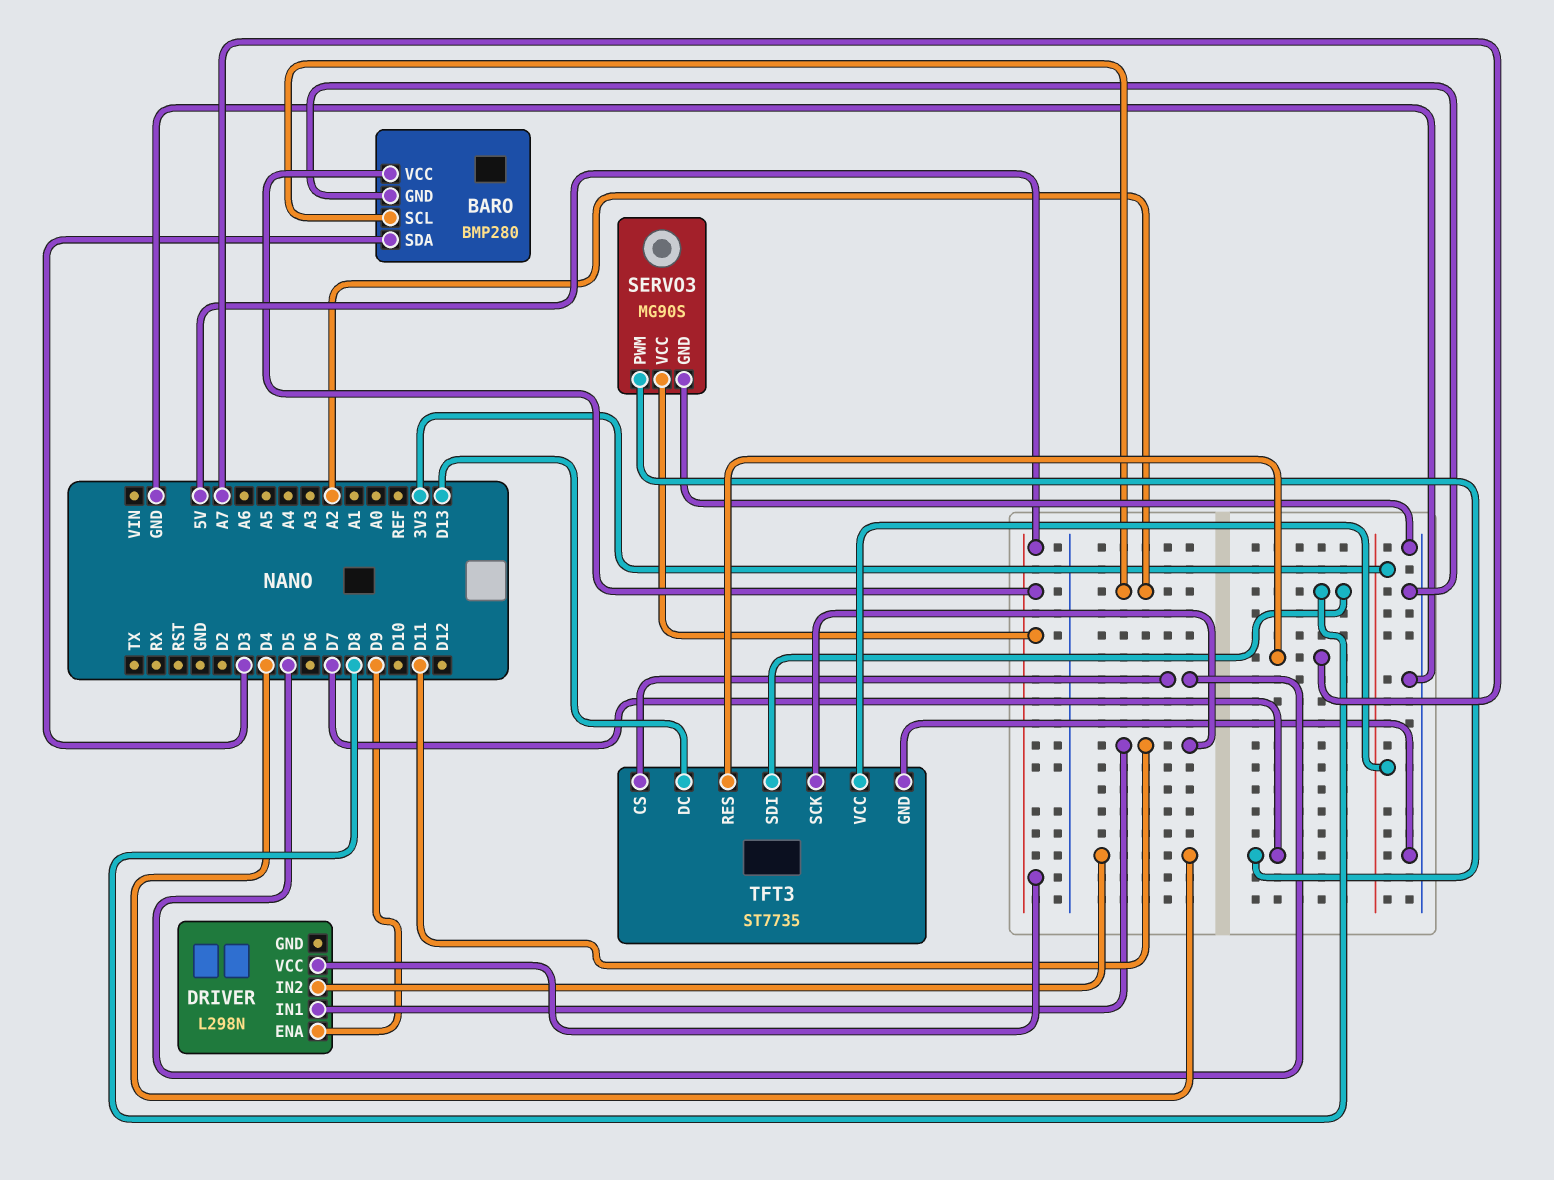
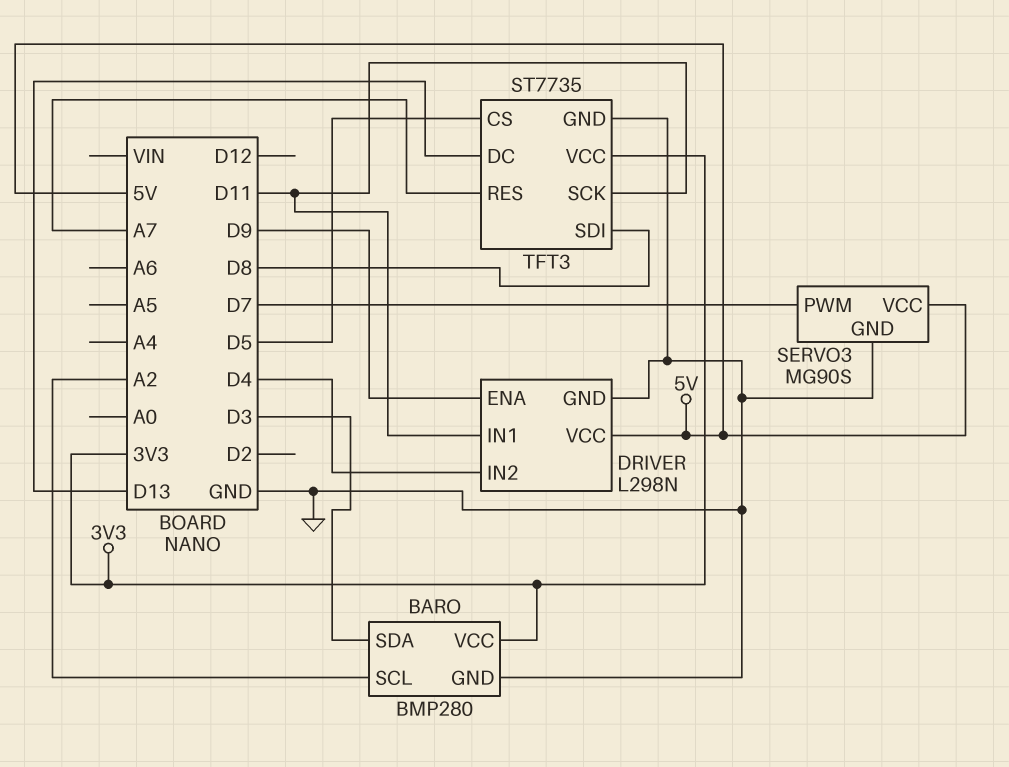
BARO pin VCC: 5V -> 3V3
DRIVER pin GND: none -> GND

